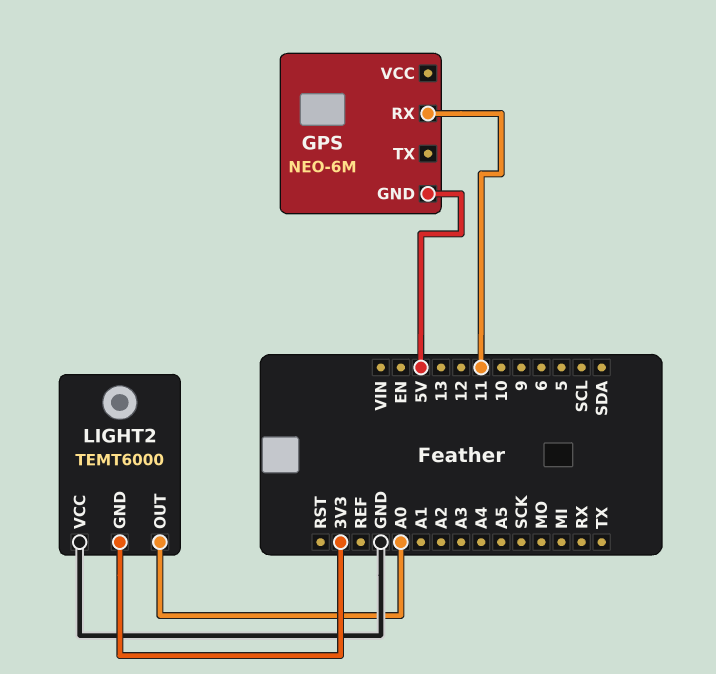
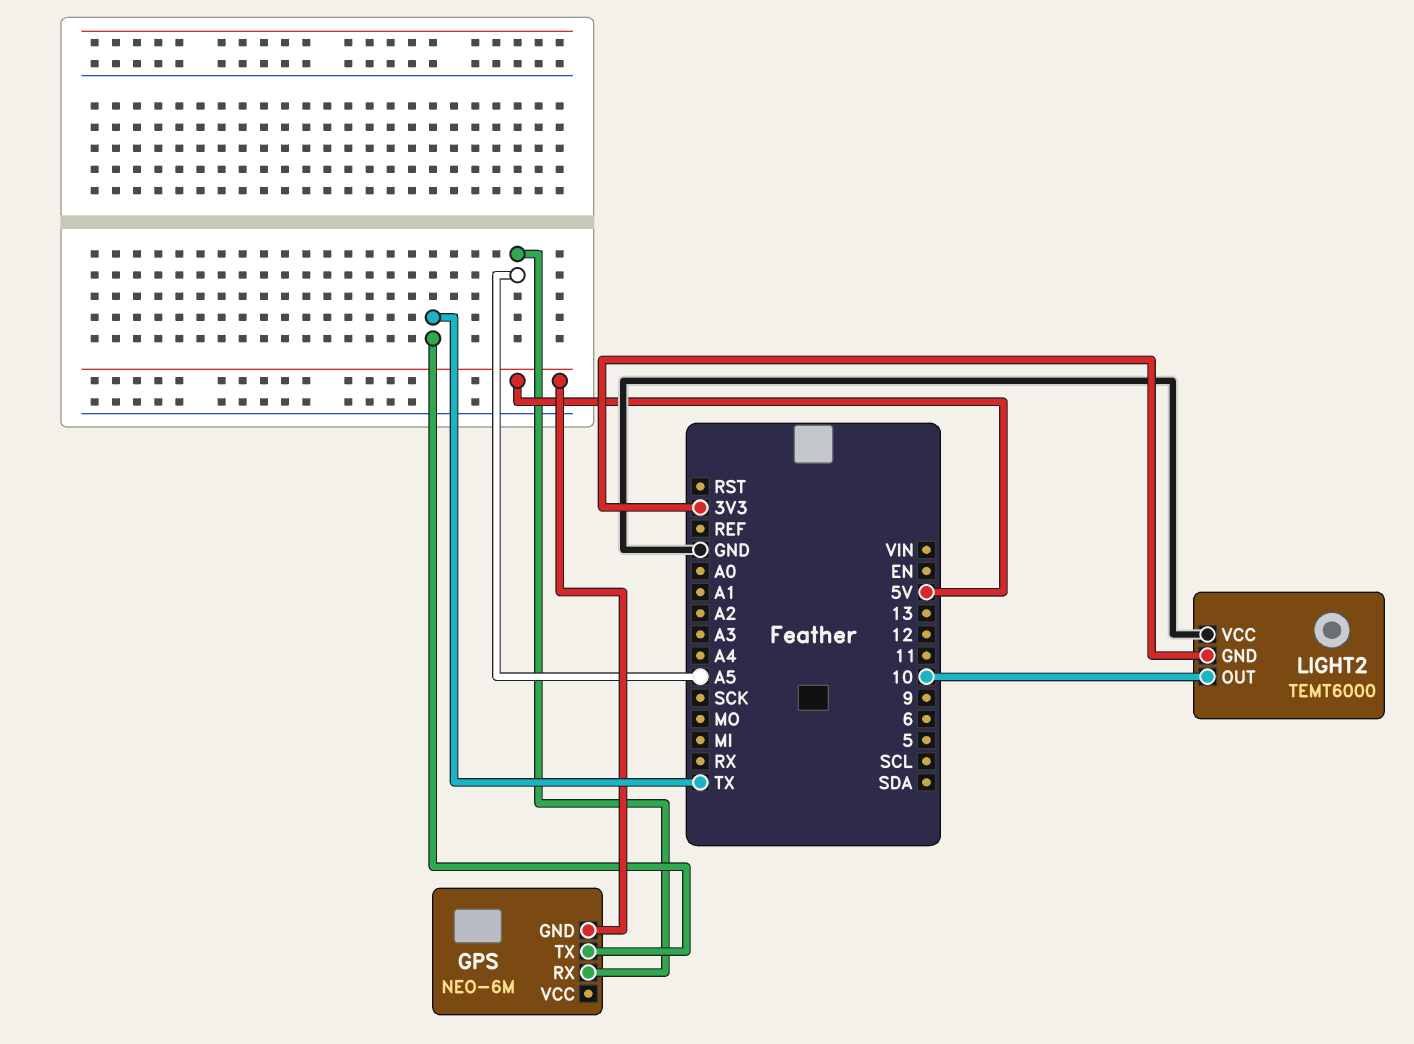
GPS pin RX: 11 -> A5
GPS pin TX: none -> TX
LIGHT2 pin OUT: A0 -> 10

